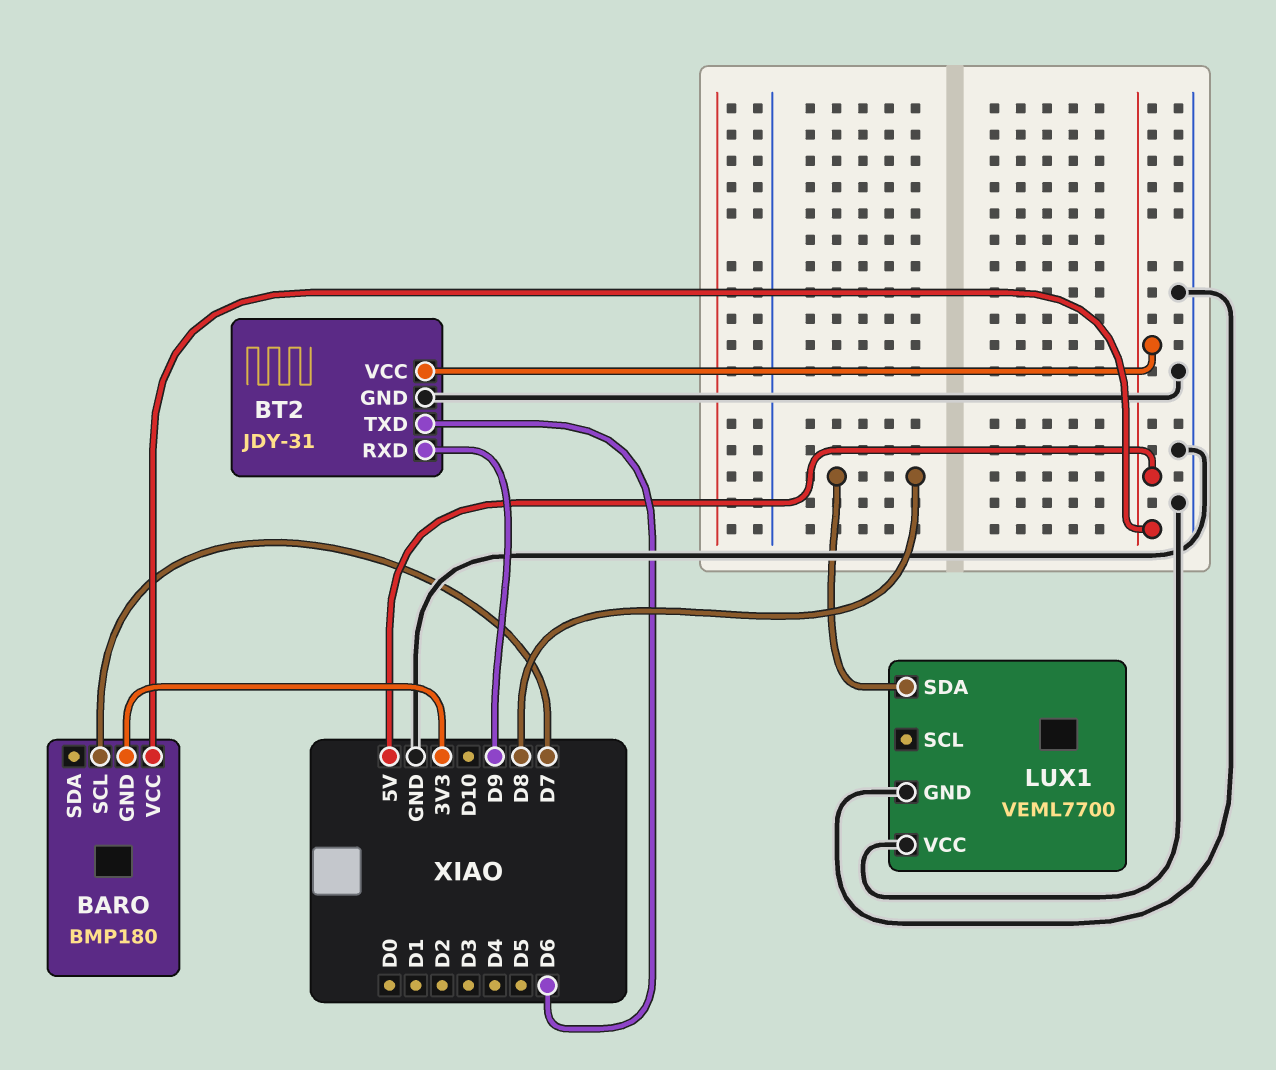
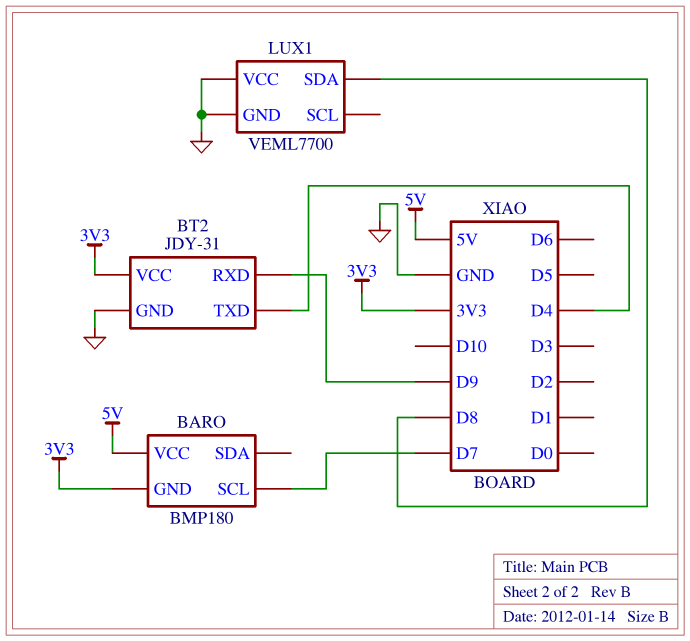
BT2 pin TXD: D6 -> D4
BT2 pin VCC: 5V -> 3V3

